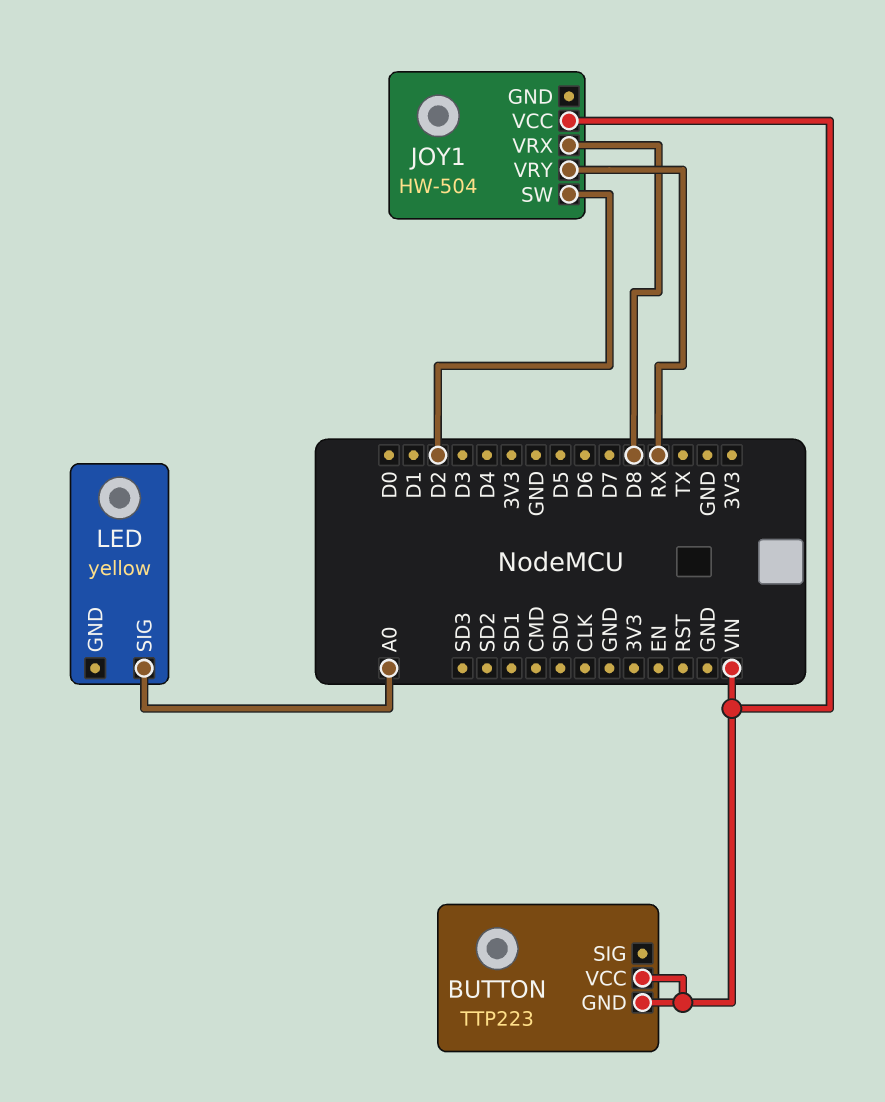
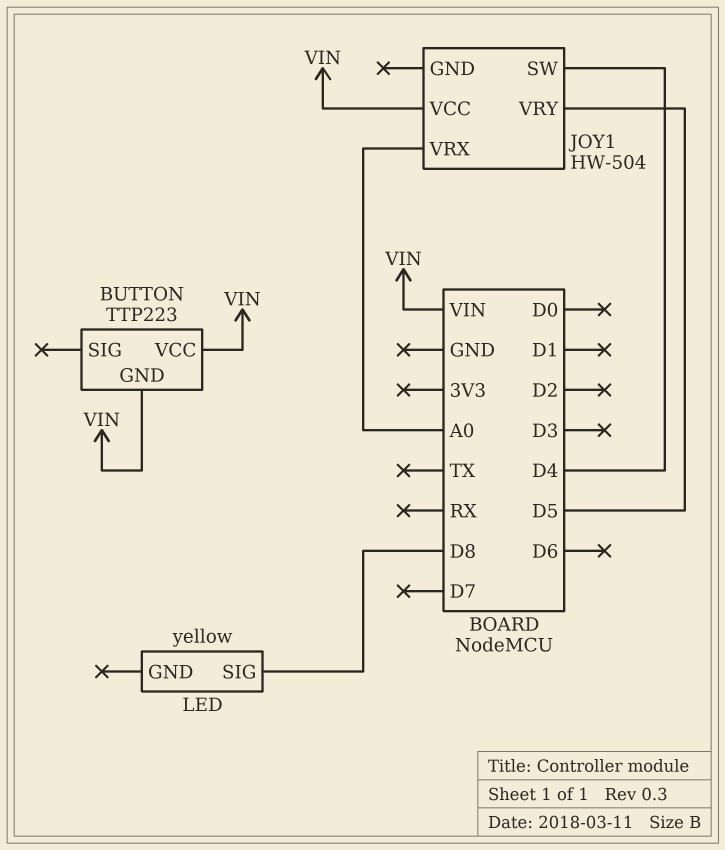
JOY1 pin SW: D2 -> D4
JOY1 pin VRX: D8 -> A0
JOY1 pin VRY: RX -> D5
LED pin SIG: A0 -> D8

